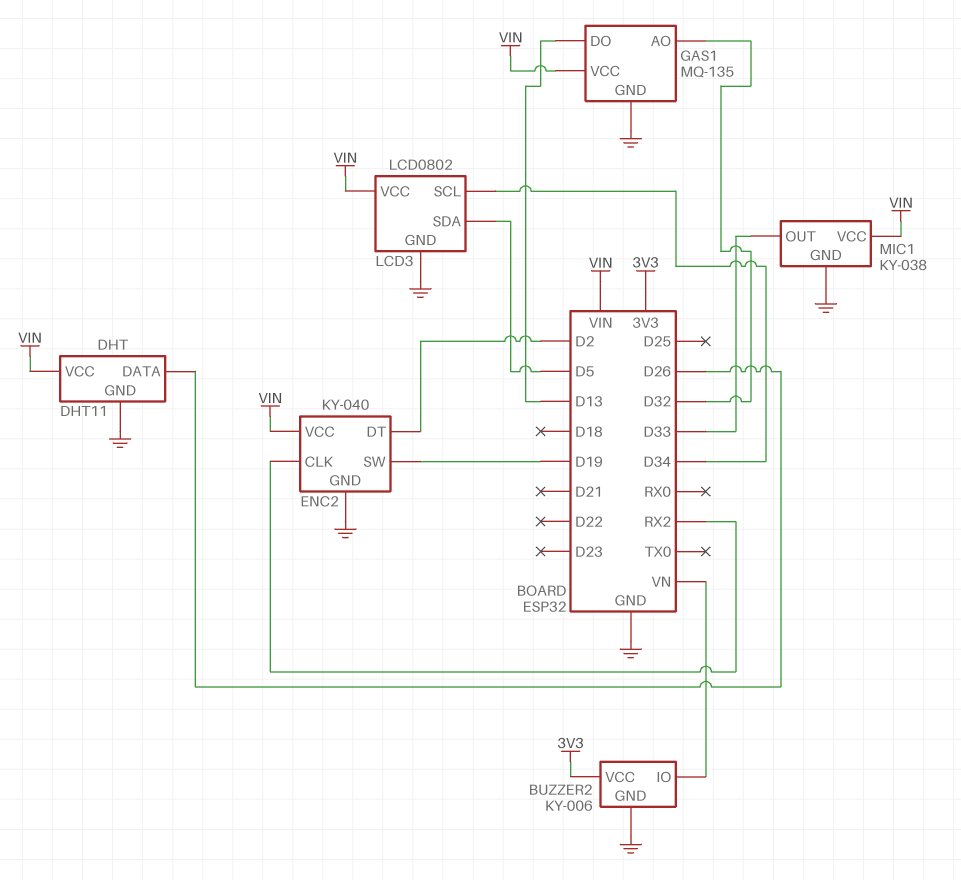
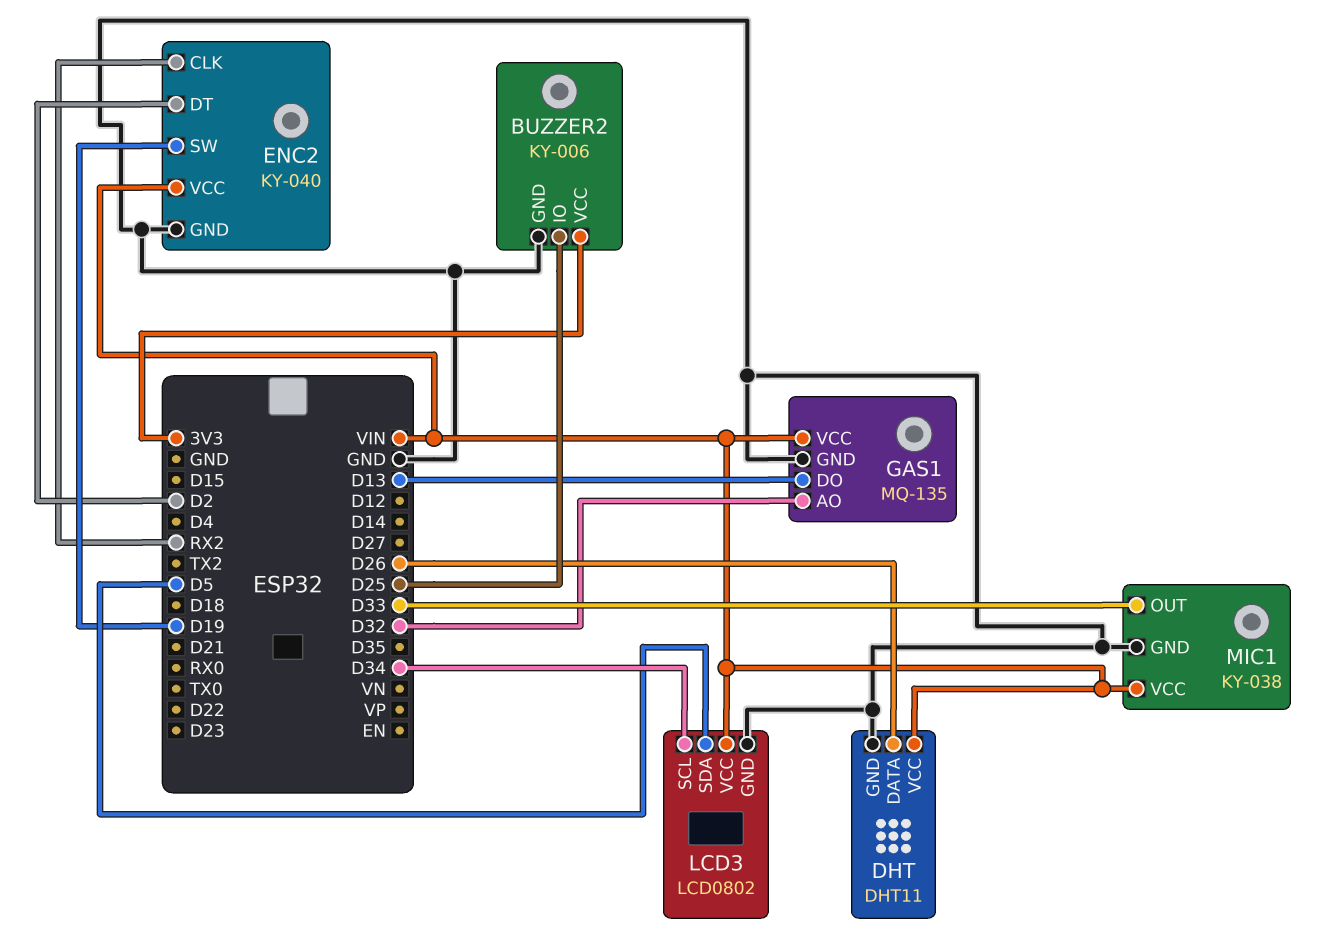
BUZZER2 pin IO: VN -> D25

